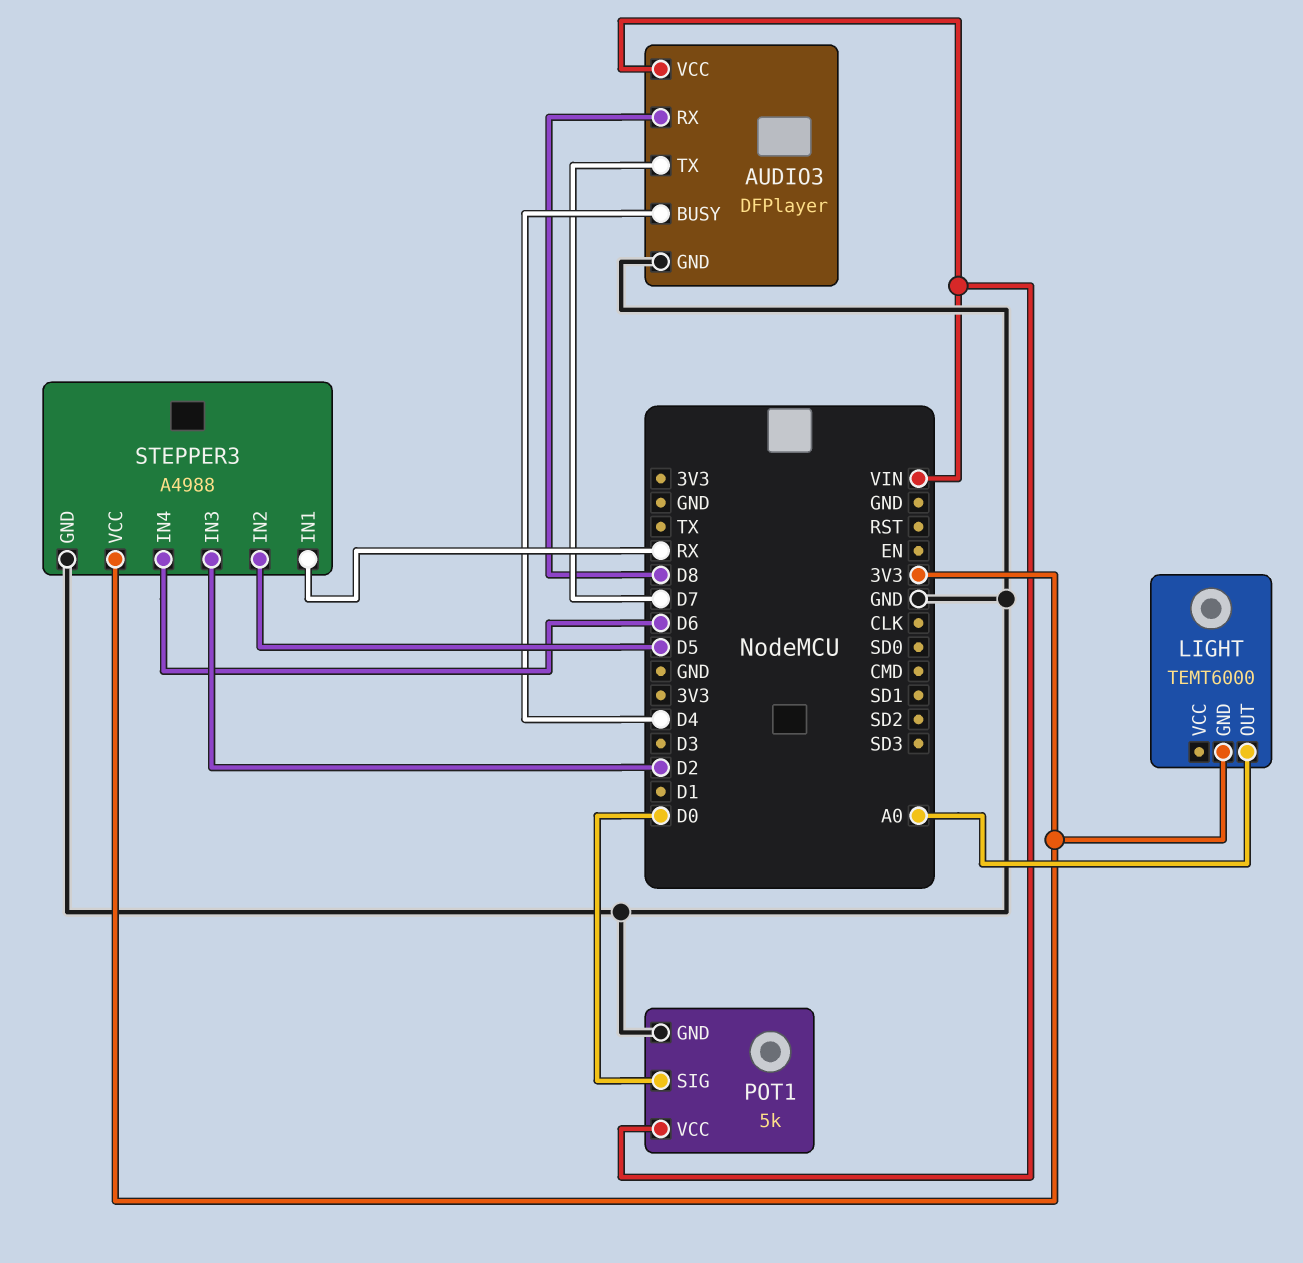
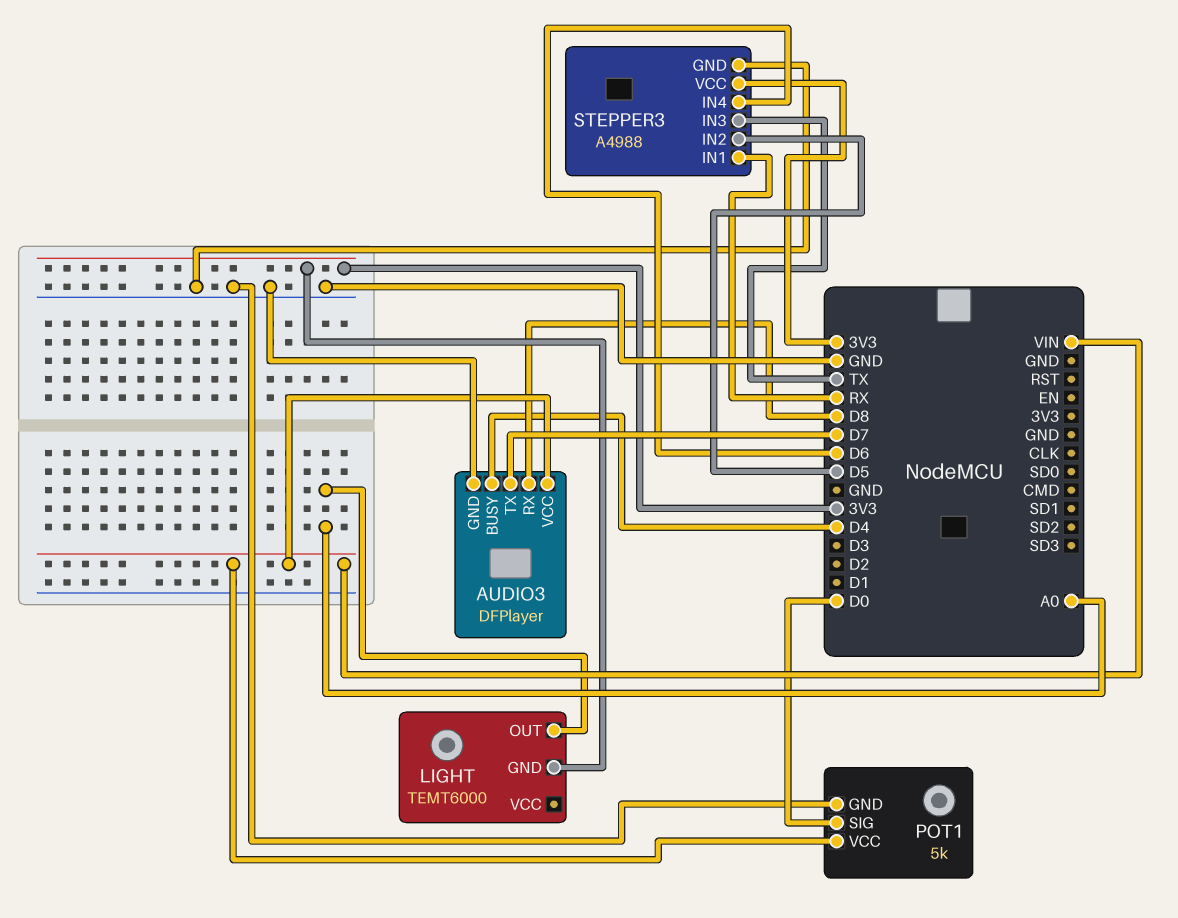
STEPPER3 pin IN3: D2 -> TX

